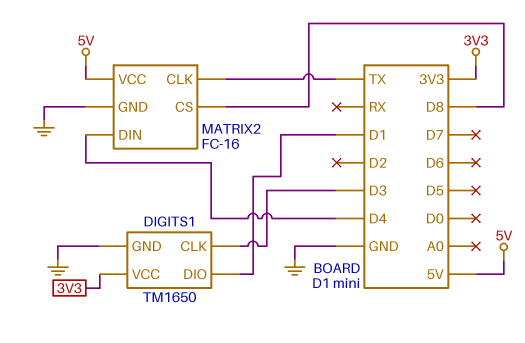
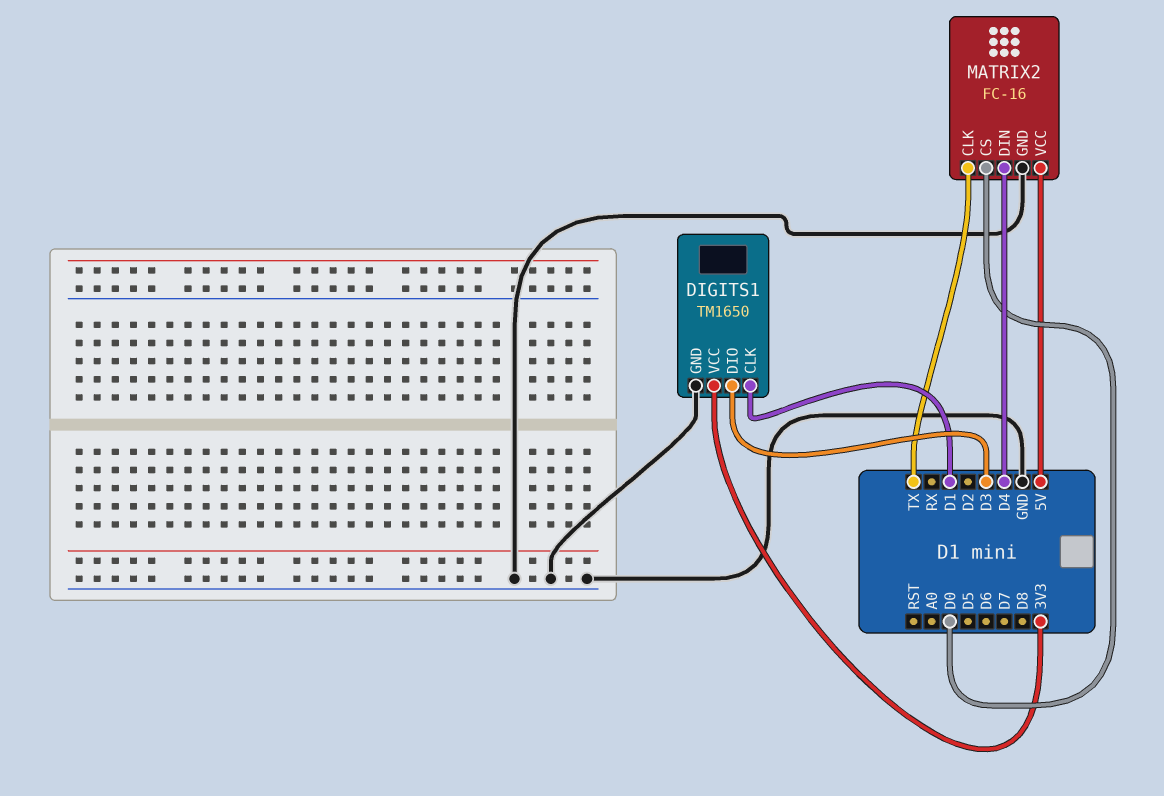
DIGITS1 pin CLK: D3 -> D1
DIGITS1 pin DIO: D1 -> D3
MATRIX2 pin CS: D8 -> D0

